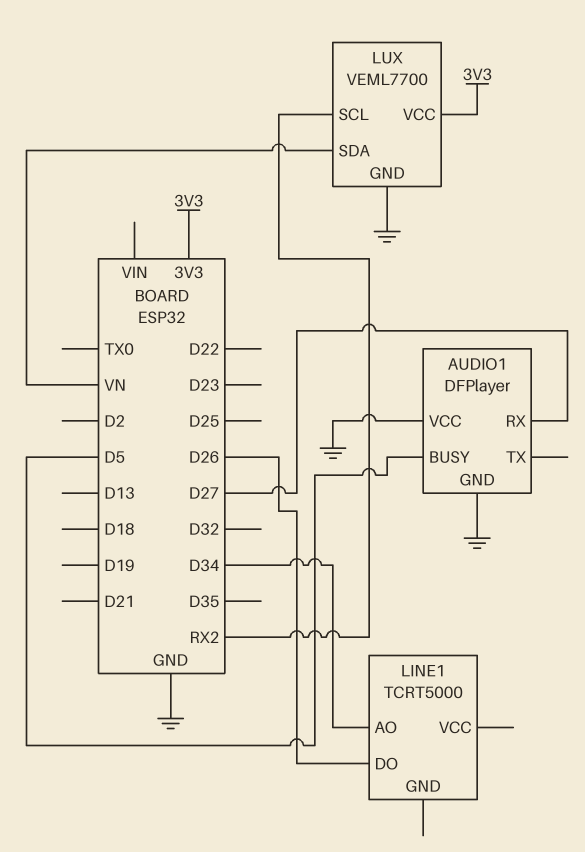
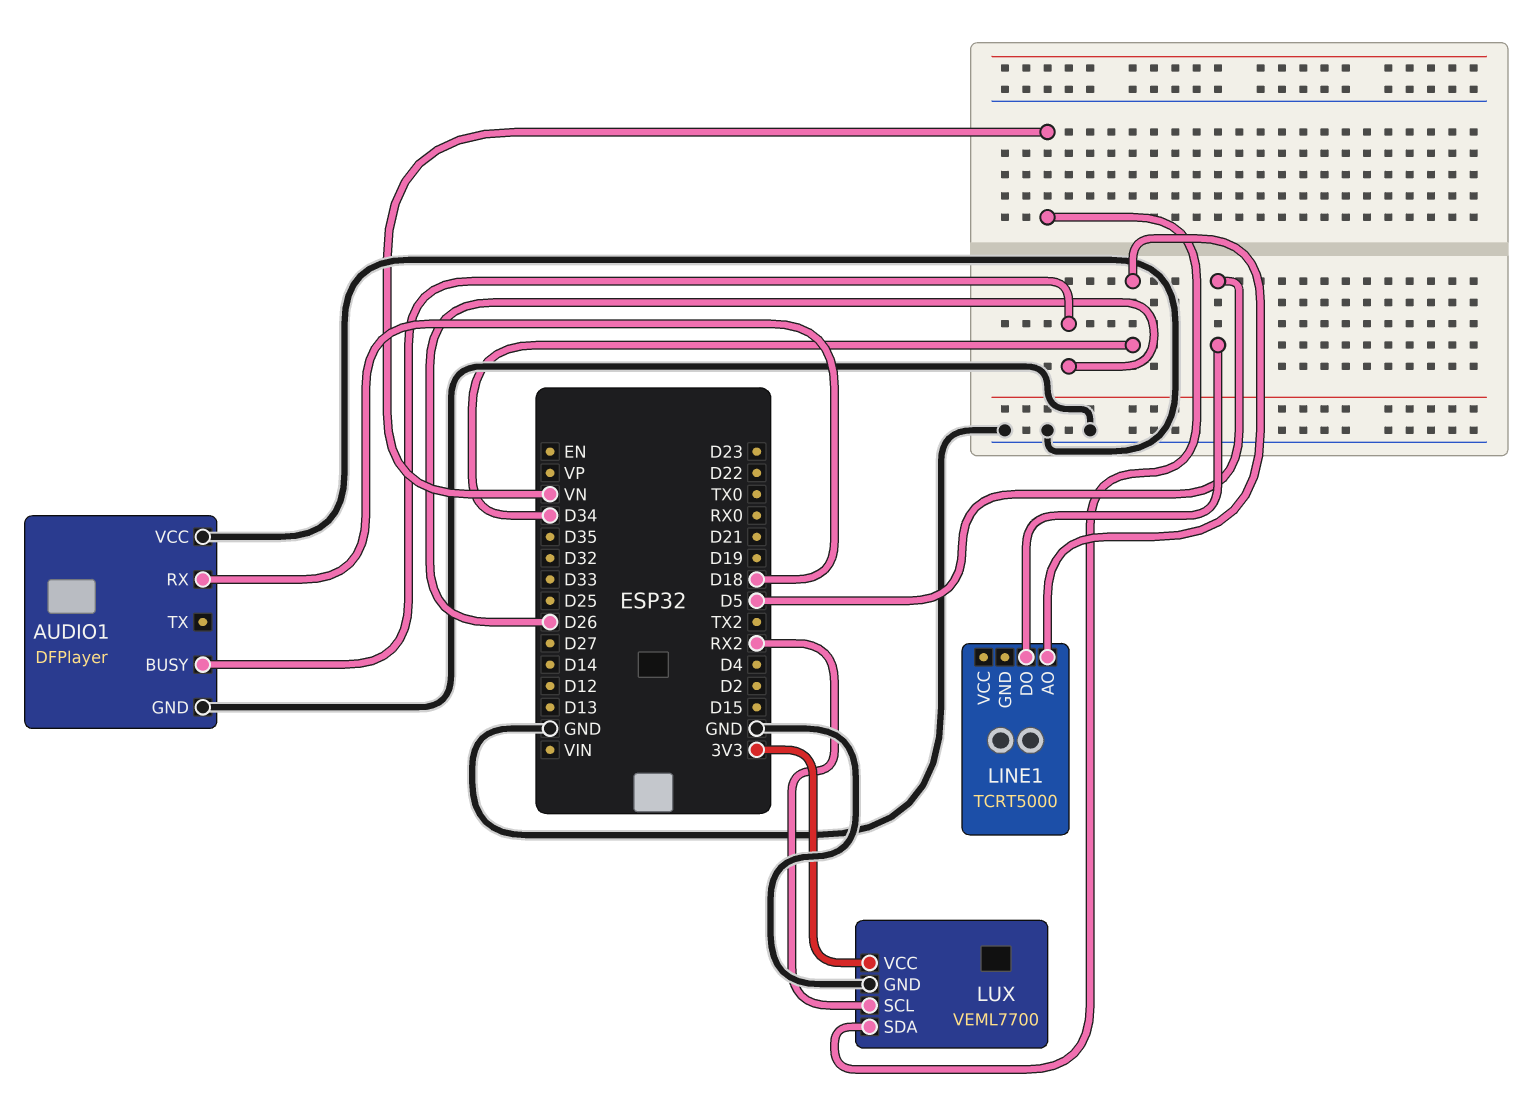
AUDIO1 pin BUSY: D5 -> D26
AUDIO1 pin RX: D27 -> D18
LINE1 pin DO: D26 -> D5

